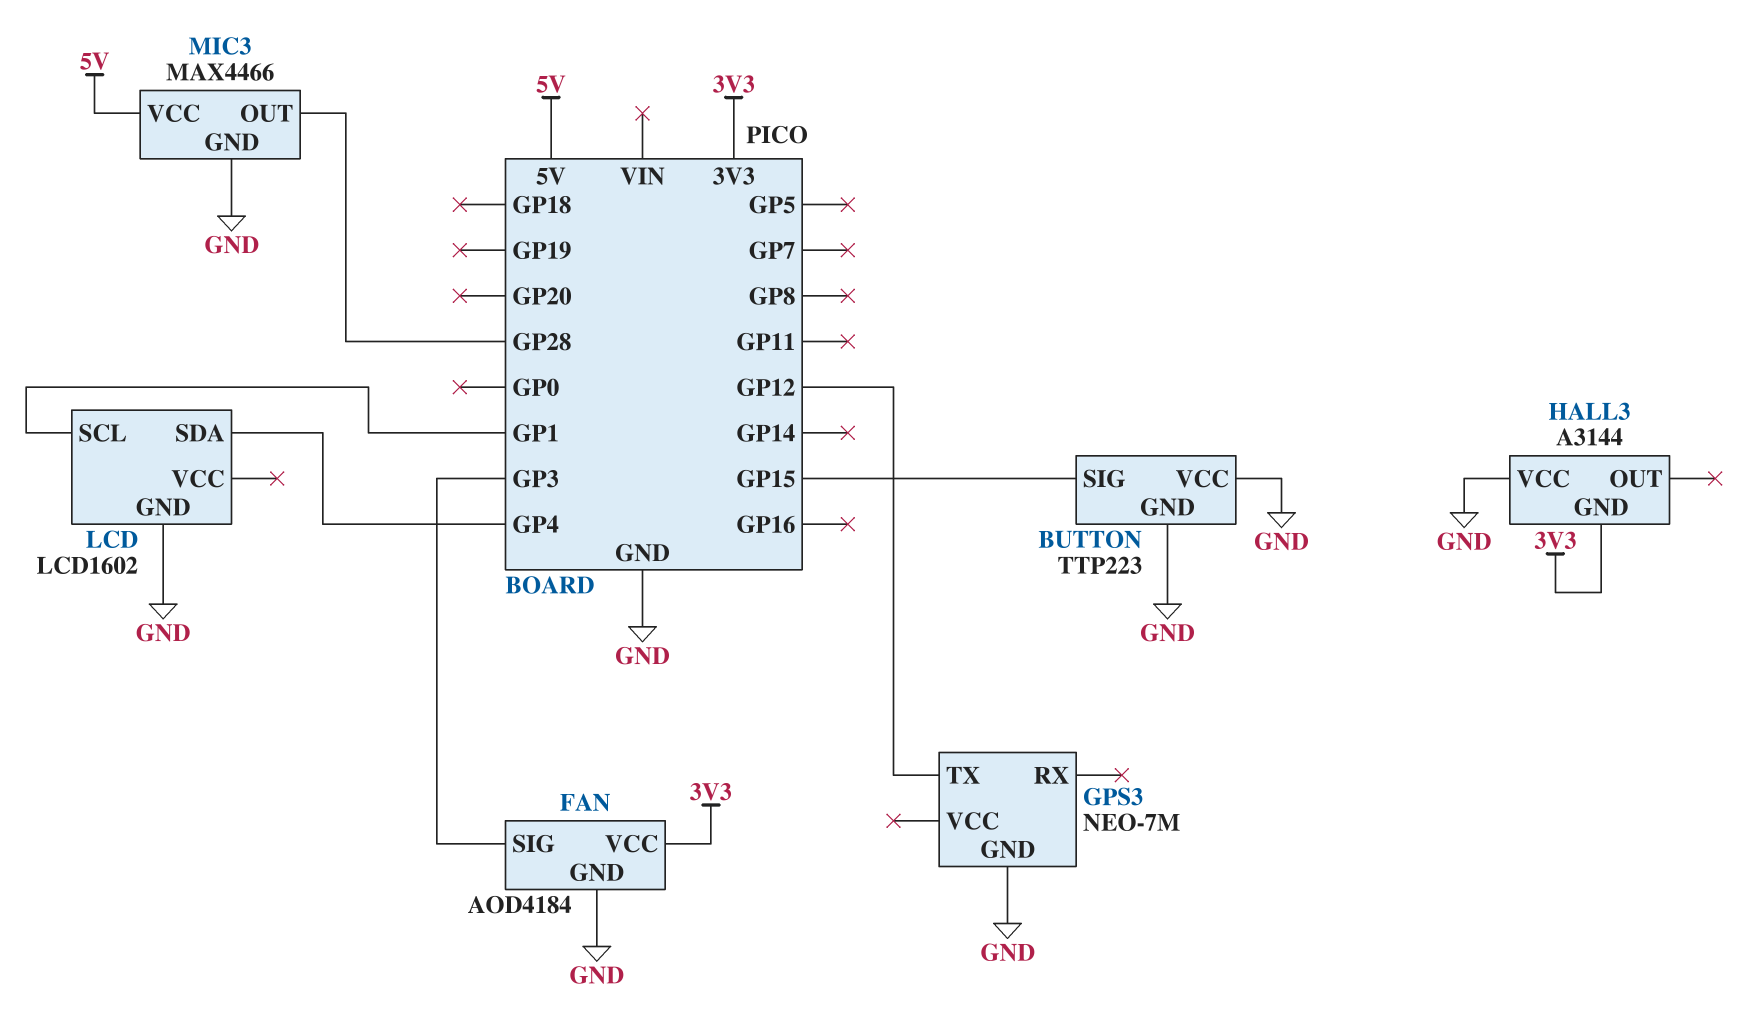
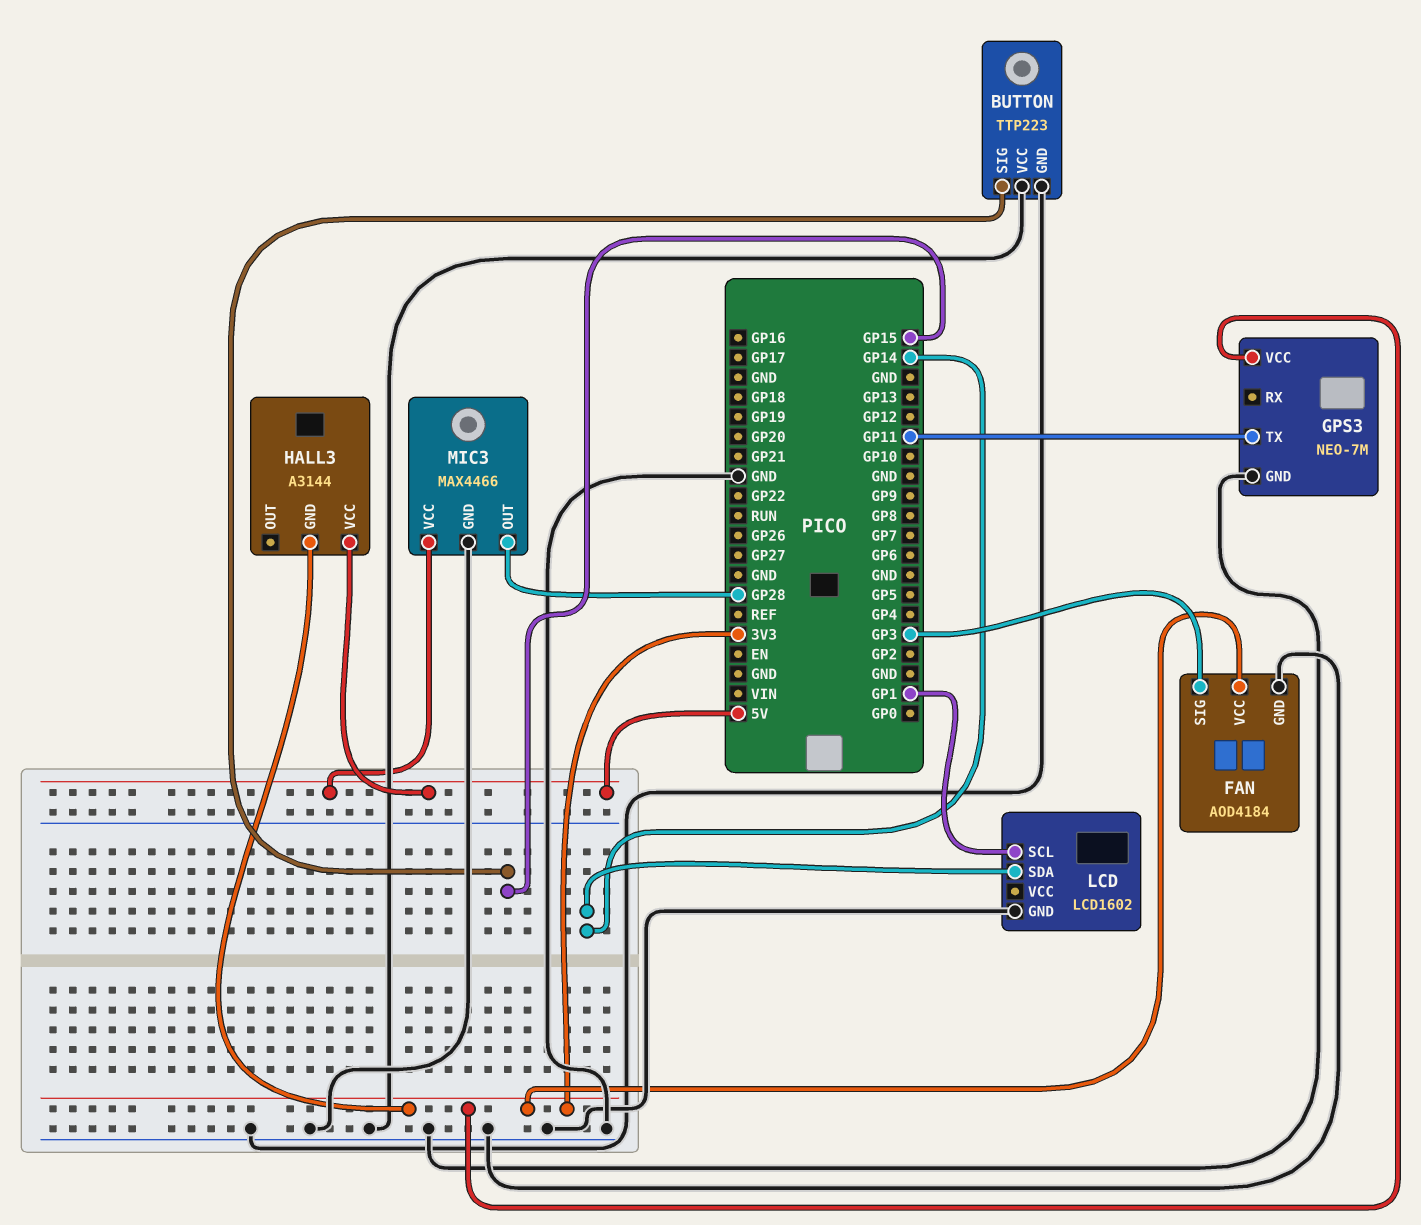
GPS3 pin TX: GP12 -> GP11
GPS3 pin VCC: none -> 3V3
HALL3 pin VCC: GND -> 5V
LCD pin SDA: GP4 -> GP14

